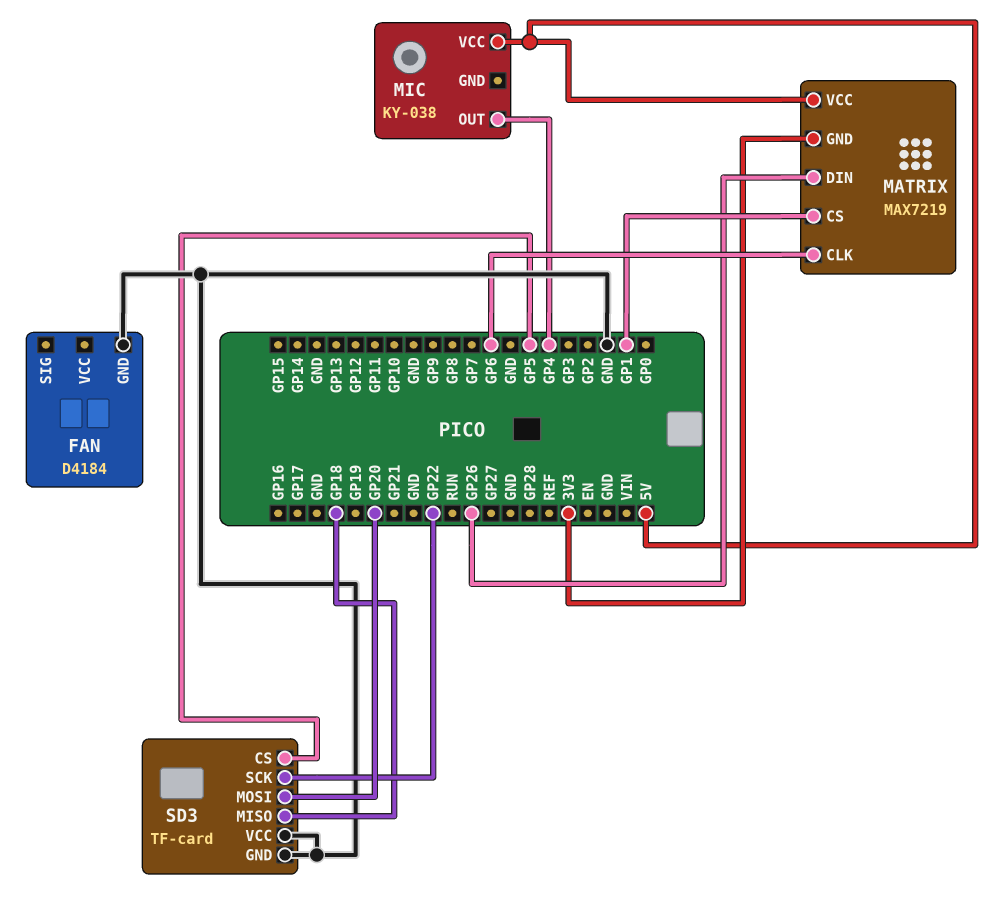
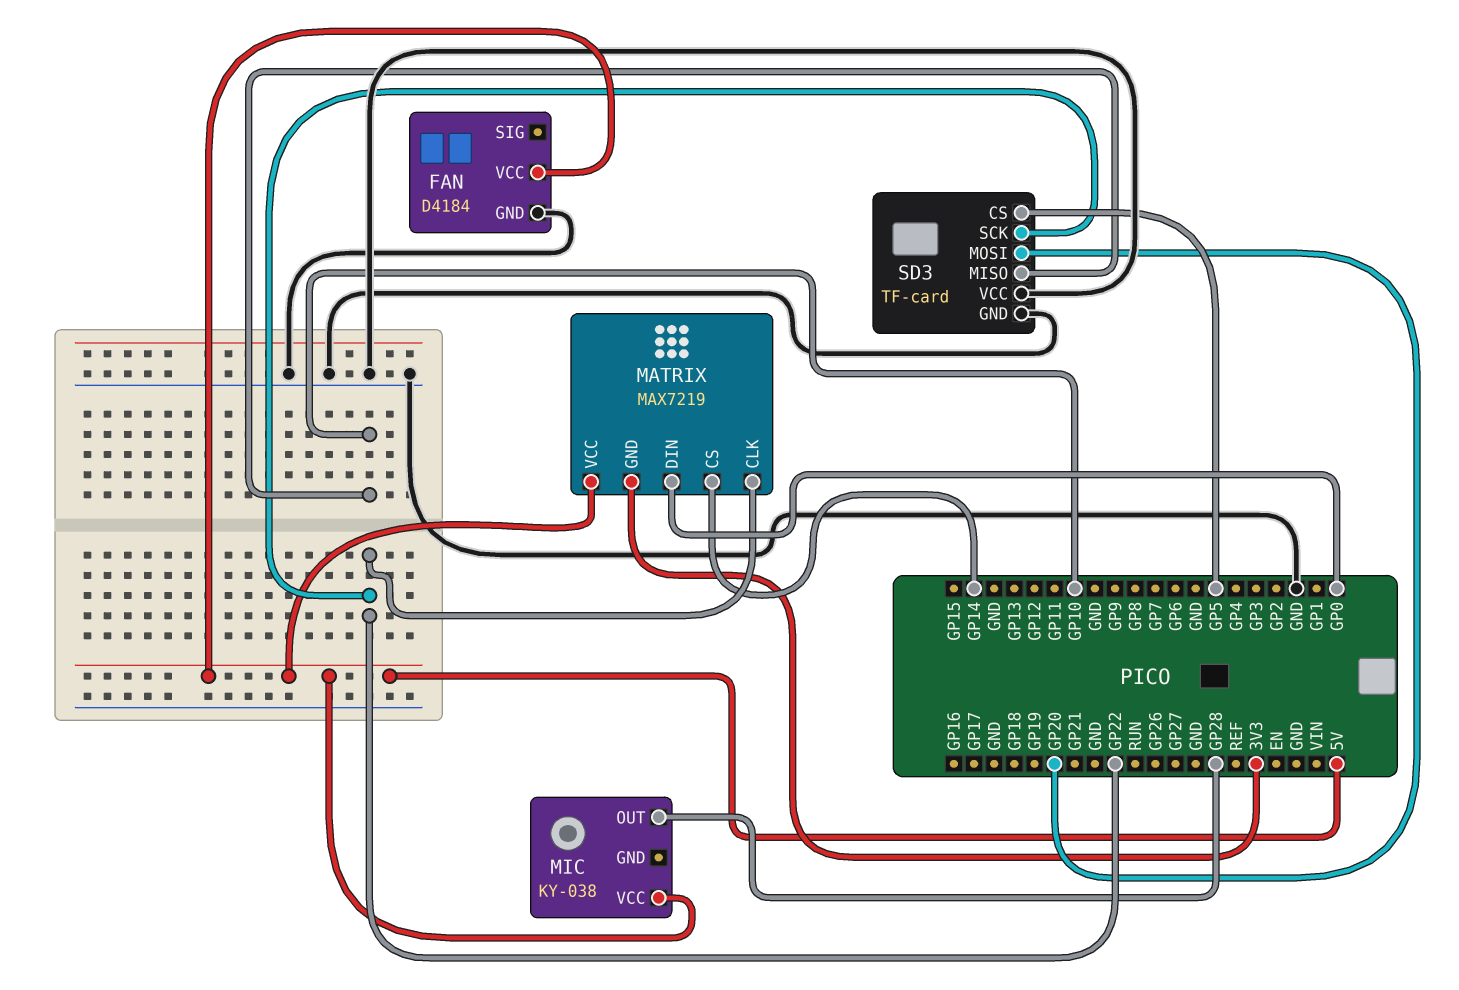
FAN pin VCC: none -> 5V
MATRIX pin CLK: GP6 -> GP22
MATRIX pin CS: GP1 -> GP14
MATRIX pin DIN: GP26 -> GP0
MIC pin OUT: GP4 -> GP28
SD3 pin MISO: GP18 -> GP10

